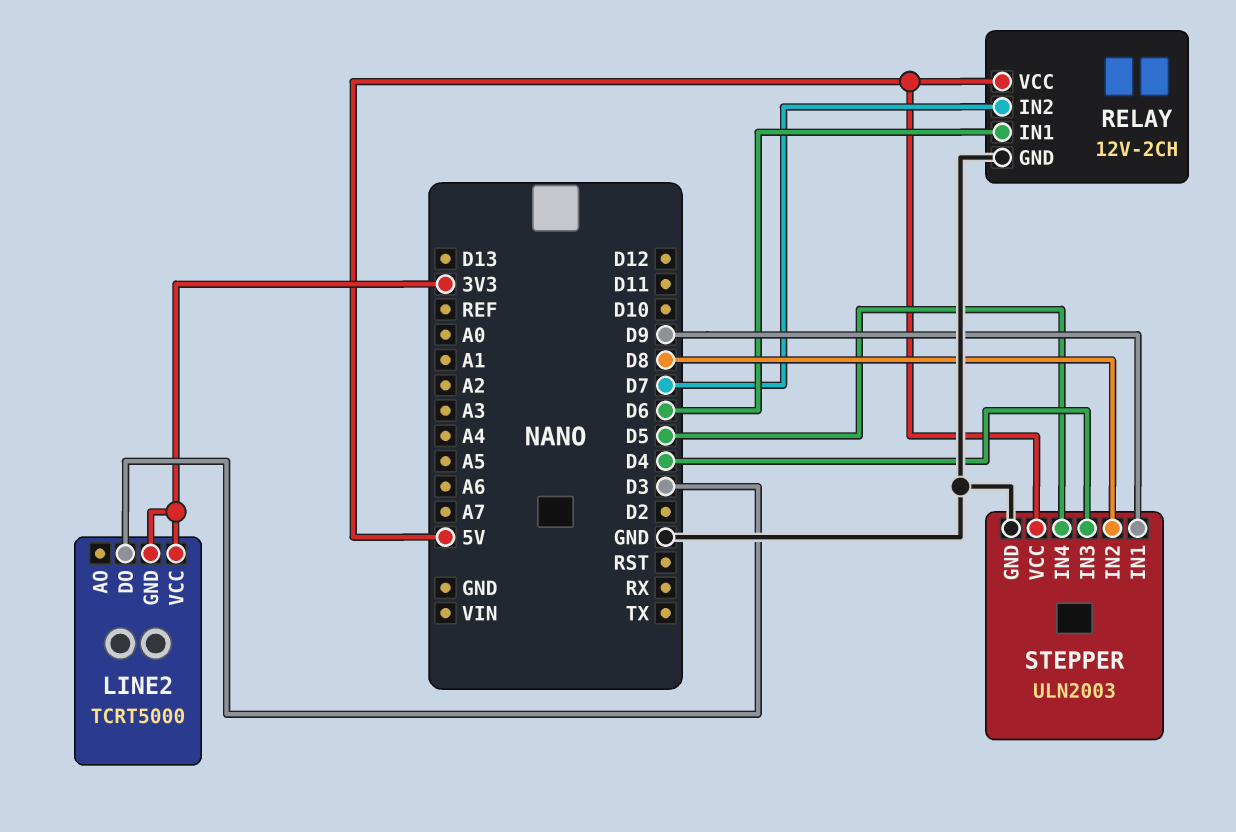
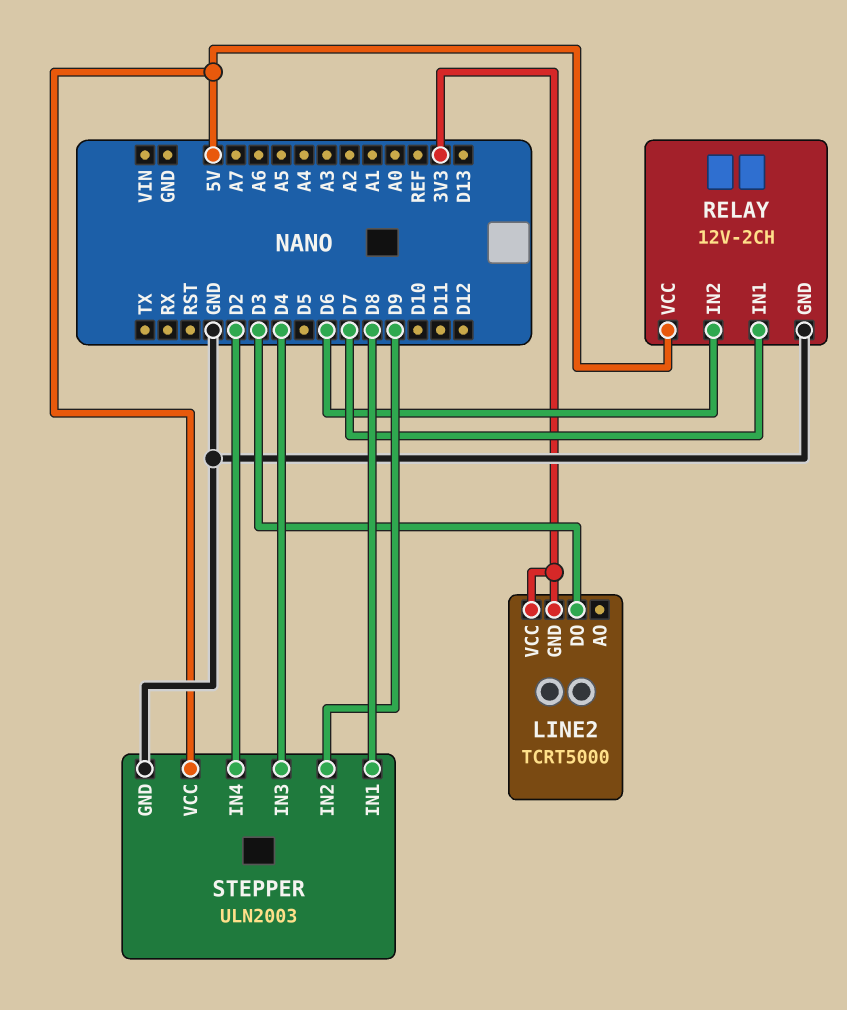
RELAY pin IN1: D6 -> D7
RELAY pin IN2: D7 -> D6
STEPPER pin IN1: D9 -> D8
STEPPER pin IN2: D8 -> D9
STEPPER pin IN4: D5 -> D2

